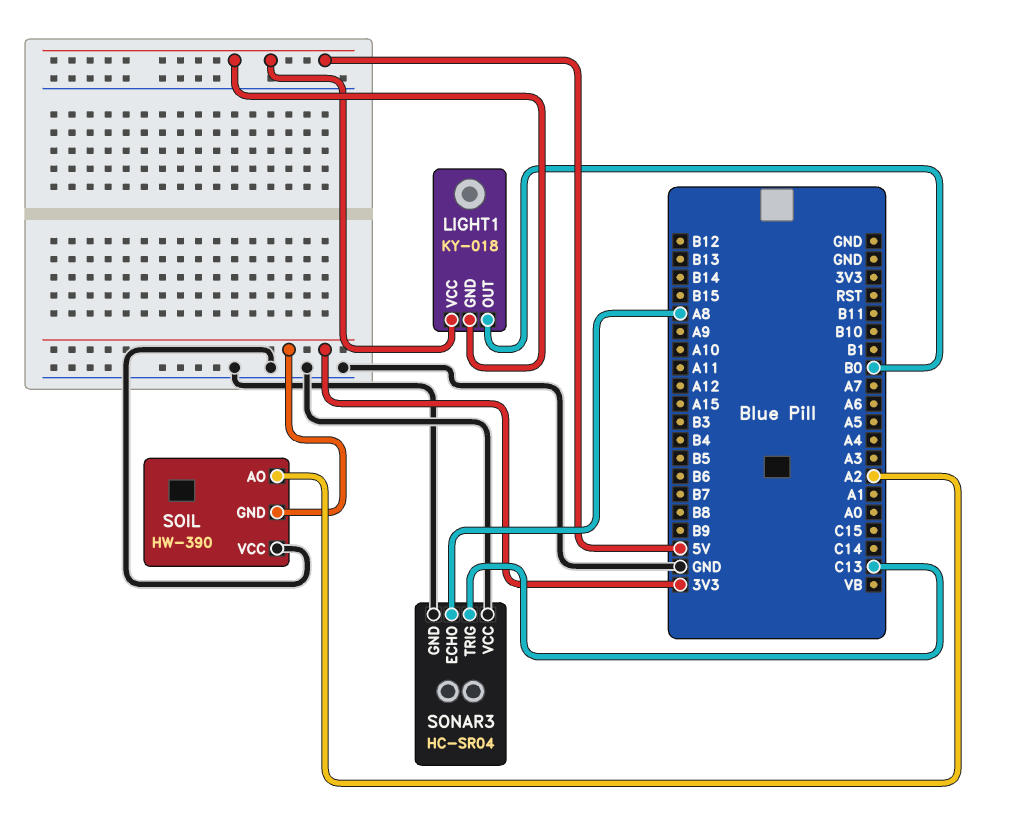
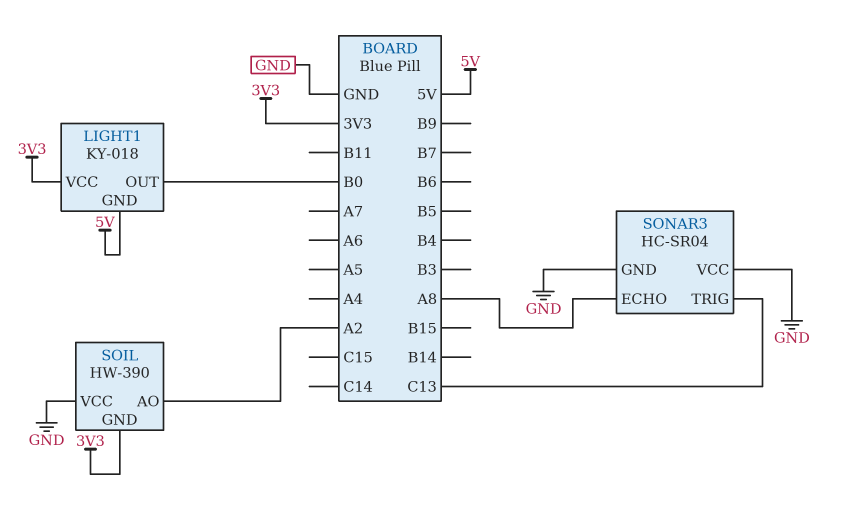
LIGHT1 pin VCC: 5V -> 3V3

